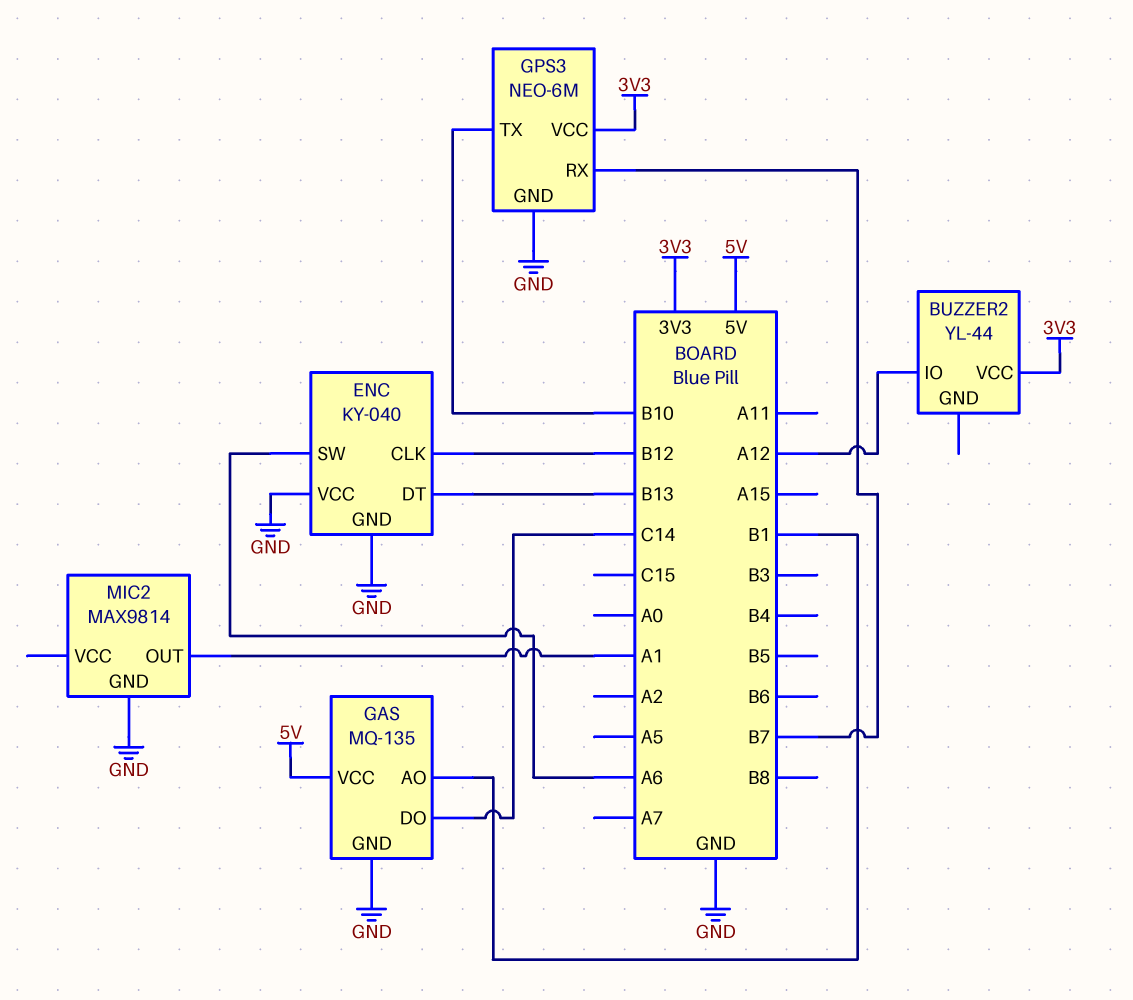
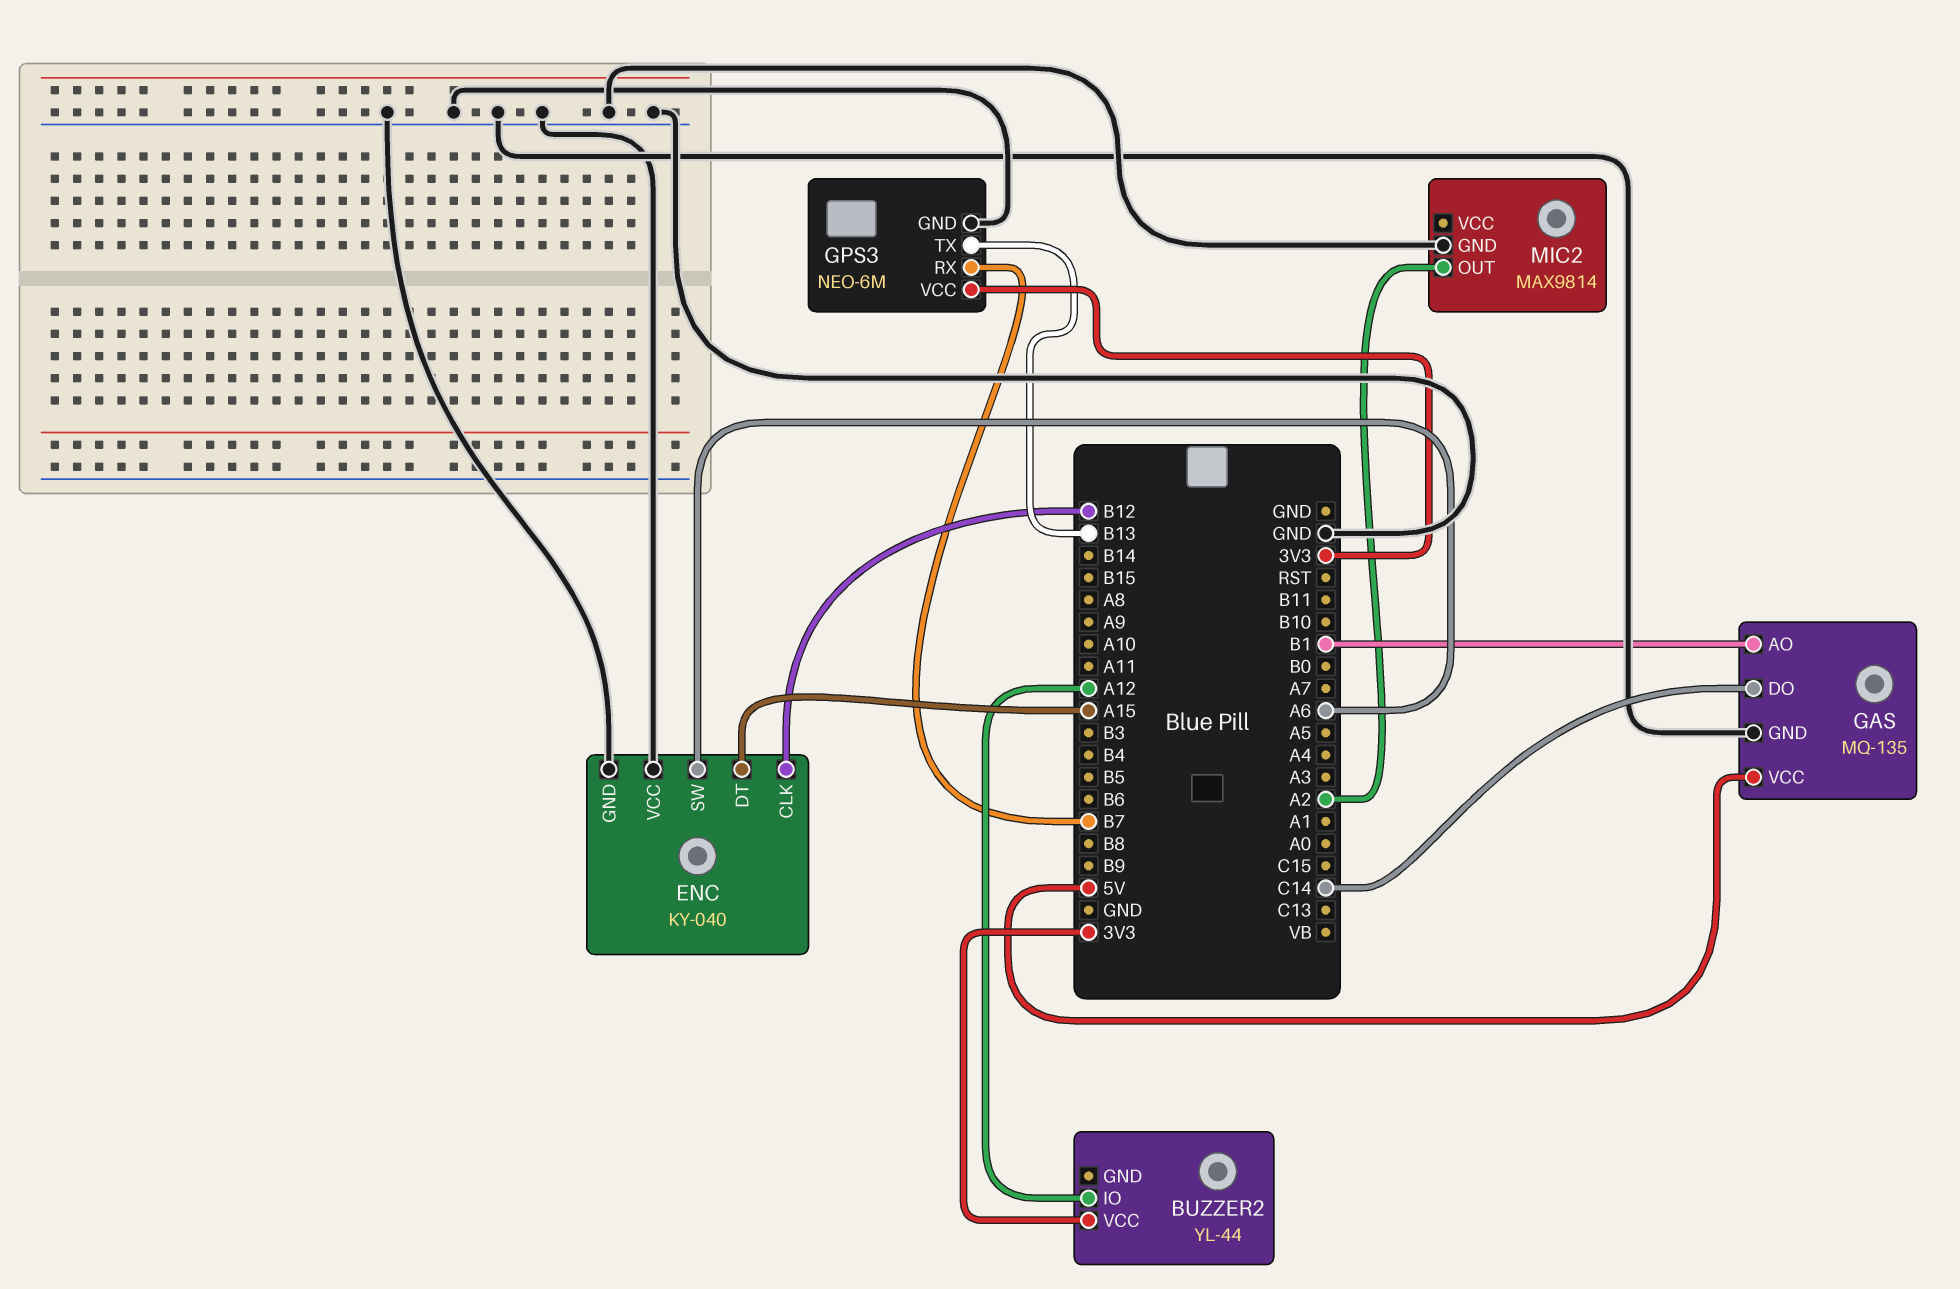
ENC pin DT: B13 -> A15
GPS3 pin TX: B10 -> B13
MIC2 pin OUT: A1 -> A2

